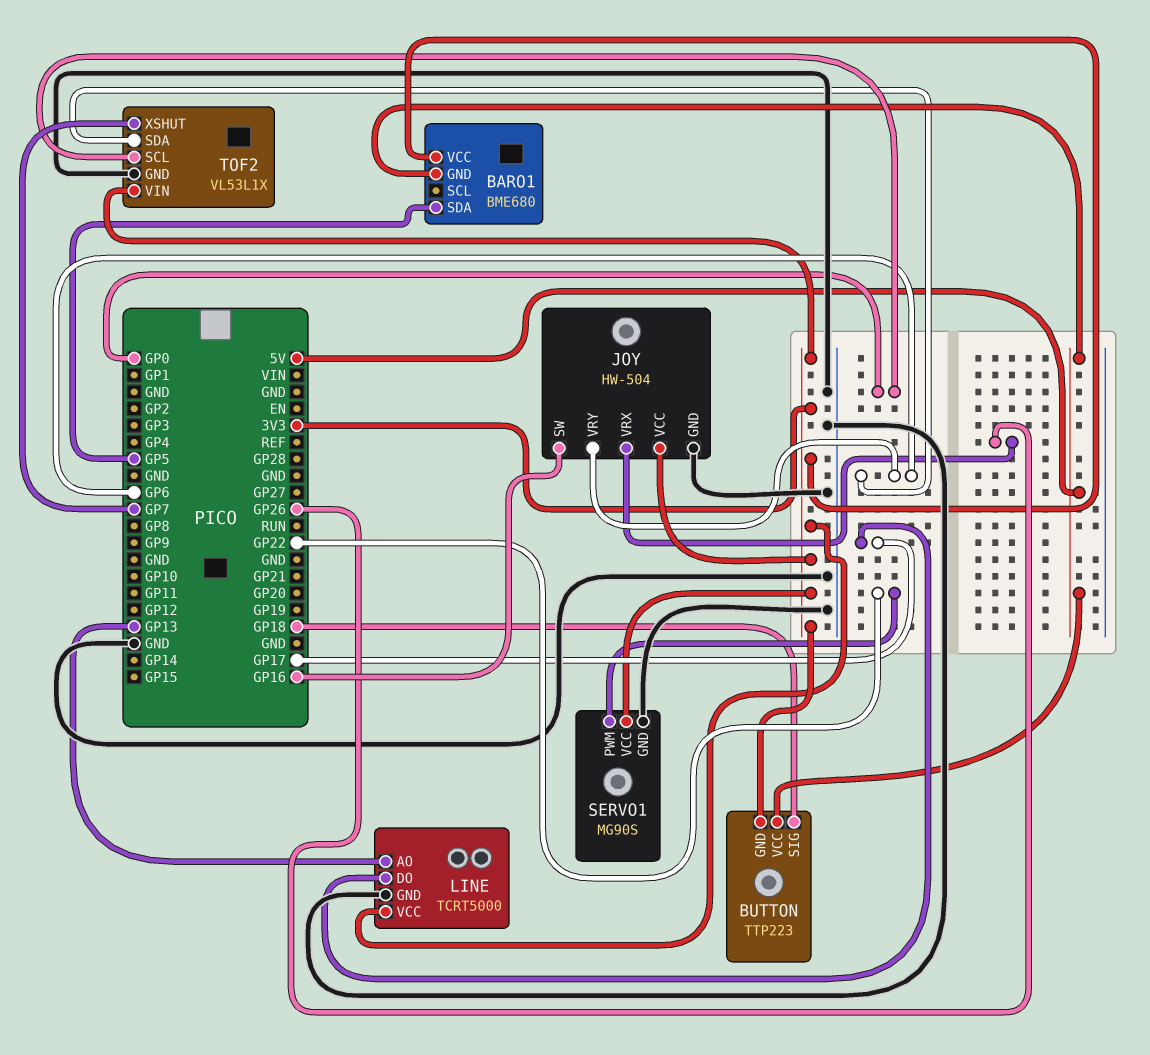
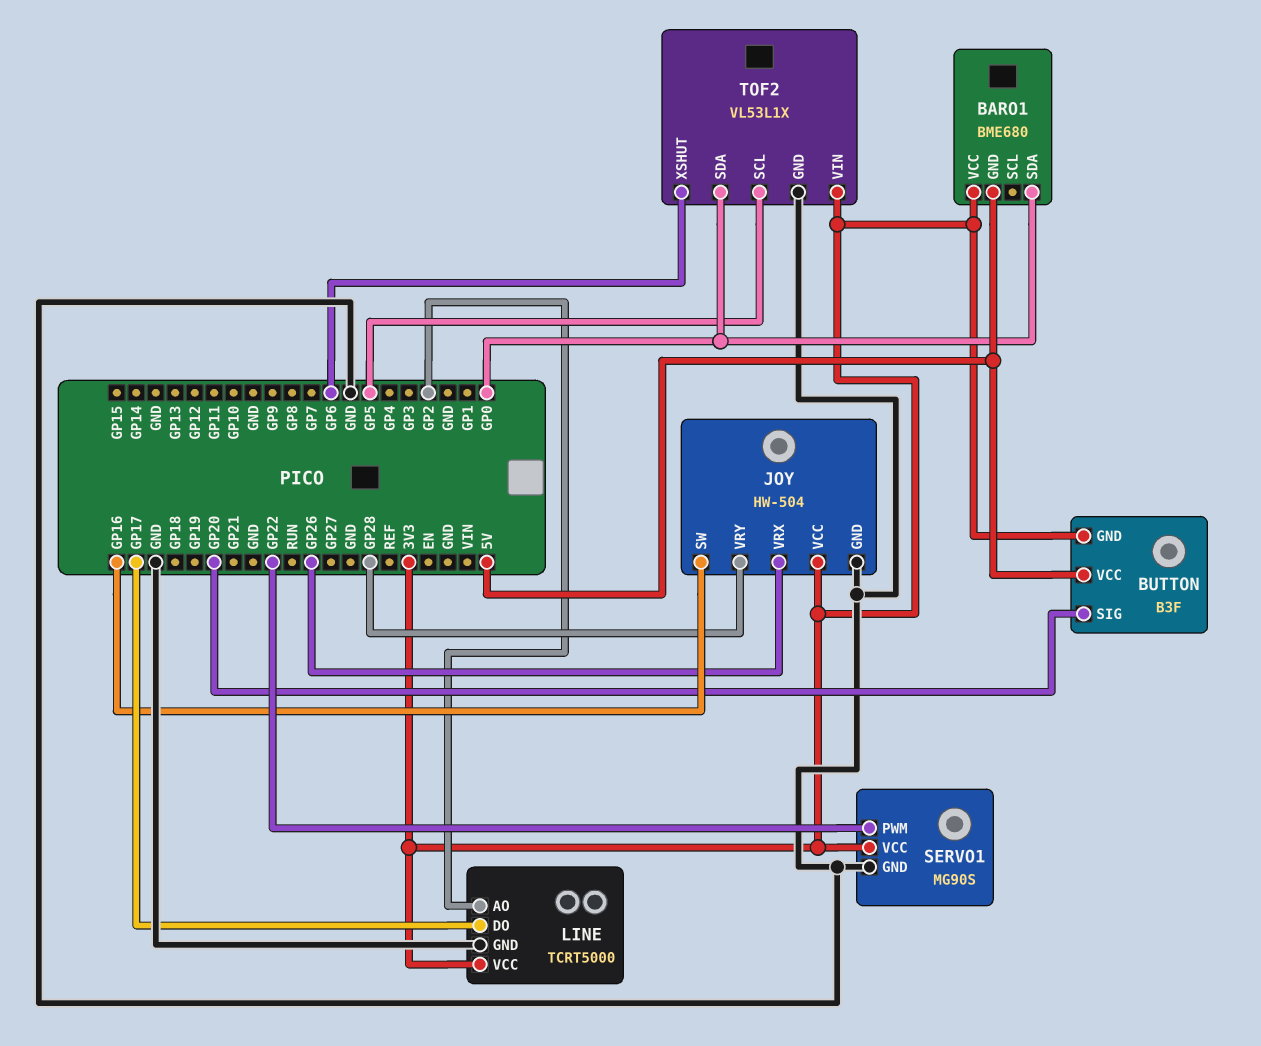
BARO1 pin SDA: GP5 -> GP0
BUTTON: TTP223 -> B3F
BUTTON pin SIG: GP18 -> GP20
JOY pin VRY: GP6 -> GP28
LINE pin AO: GP13 -> GP2
TOF2 pin SCL: GP0 -> GP5
TOF2 pin SDA: GP6 -> GP0
TOF2 pin XSHUT: GP7 -> GP6

